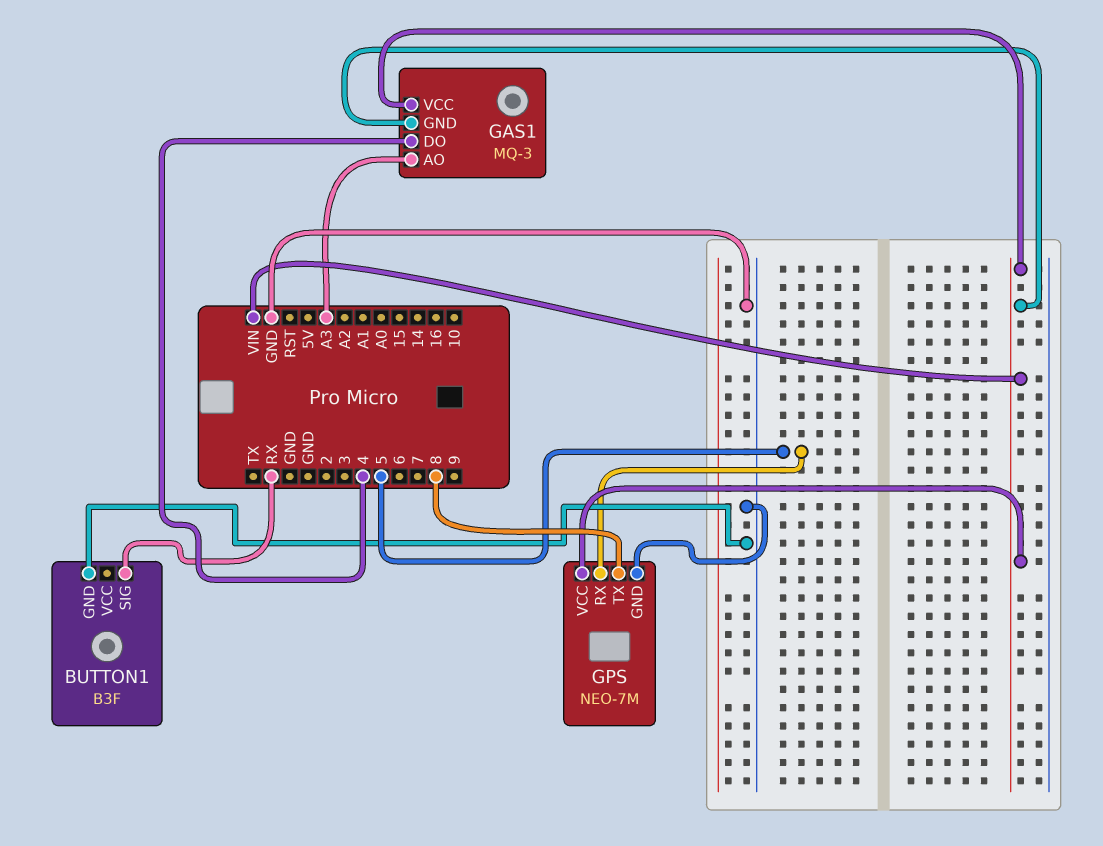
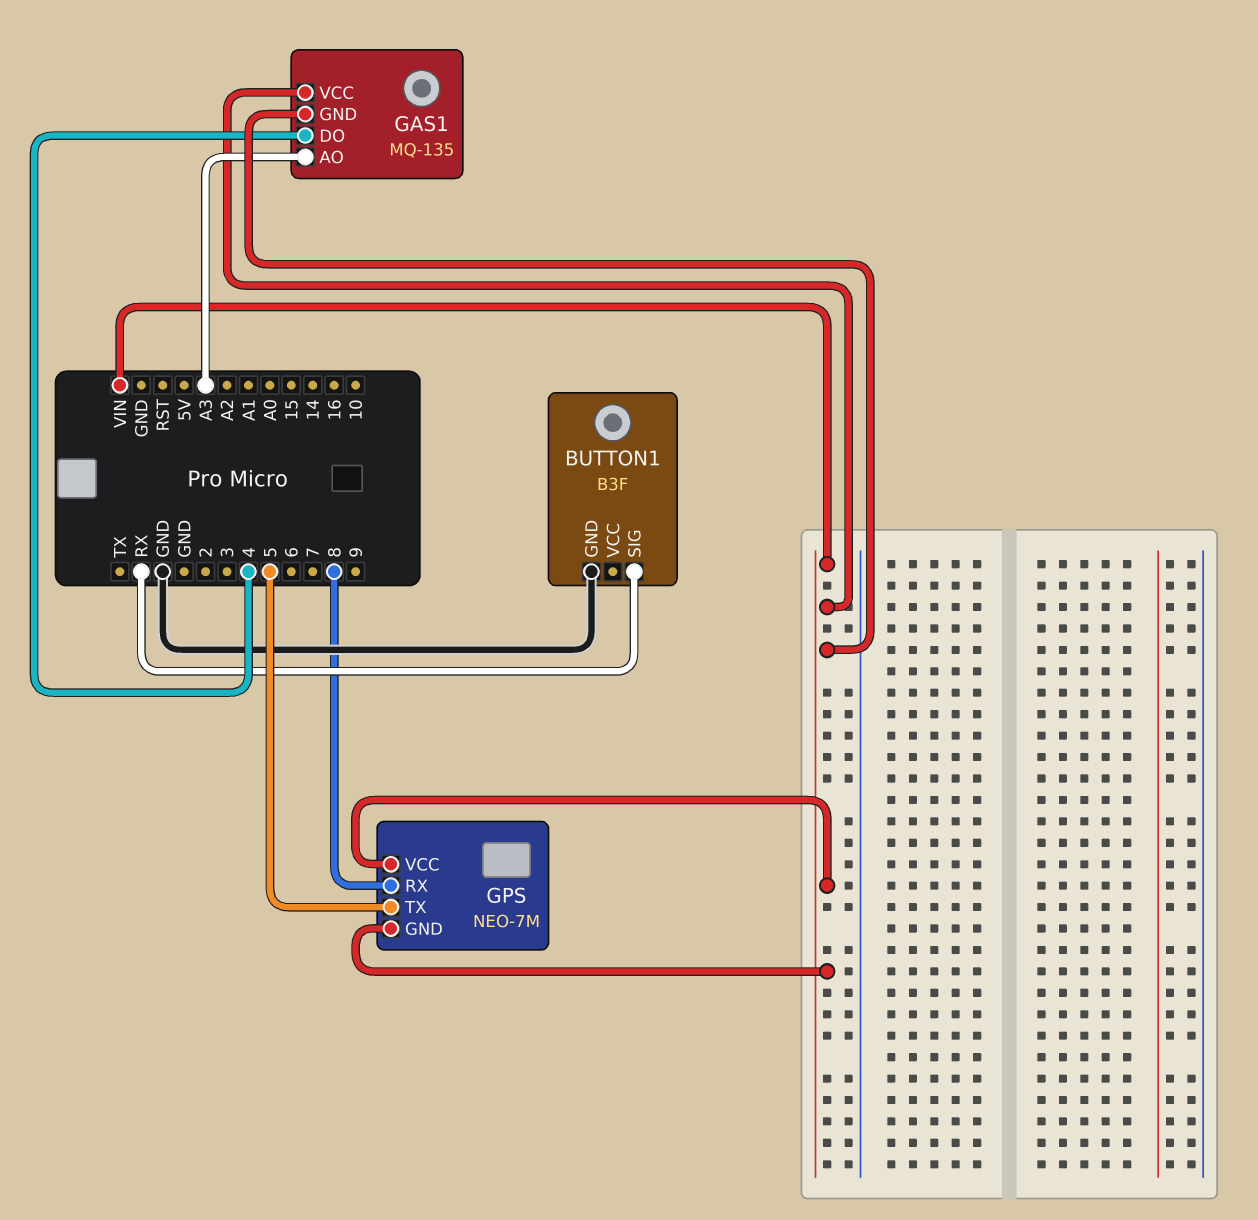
GAS1: MQ-3 -> MQ-135
GPS pin GND: GND -> VIN
GPS pin RX: 5 -> 8
GPS pin TX: 8 -> 5

